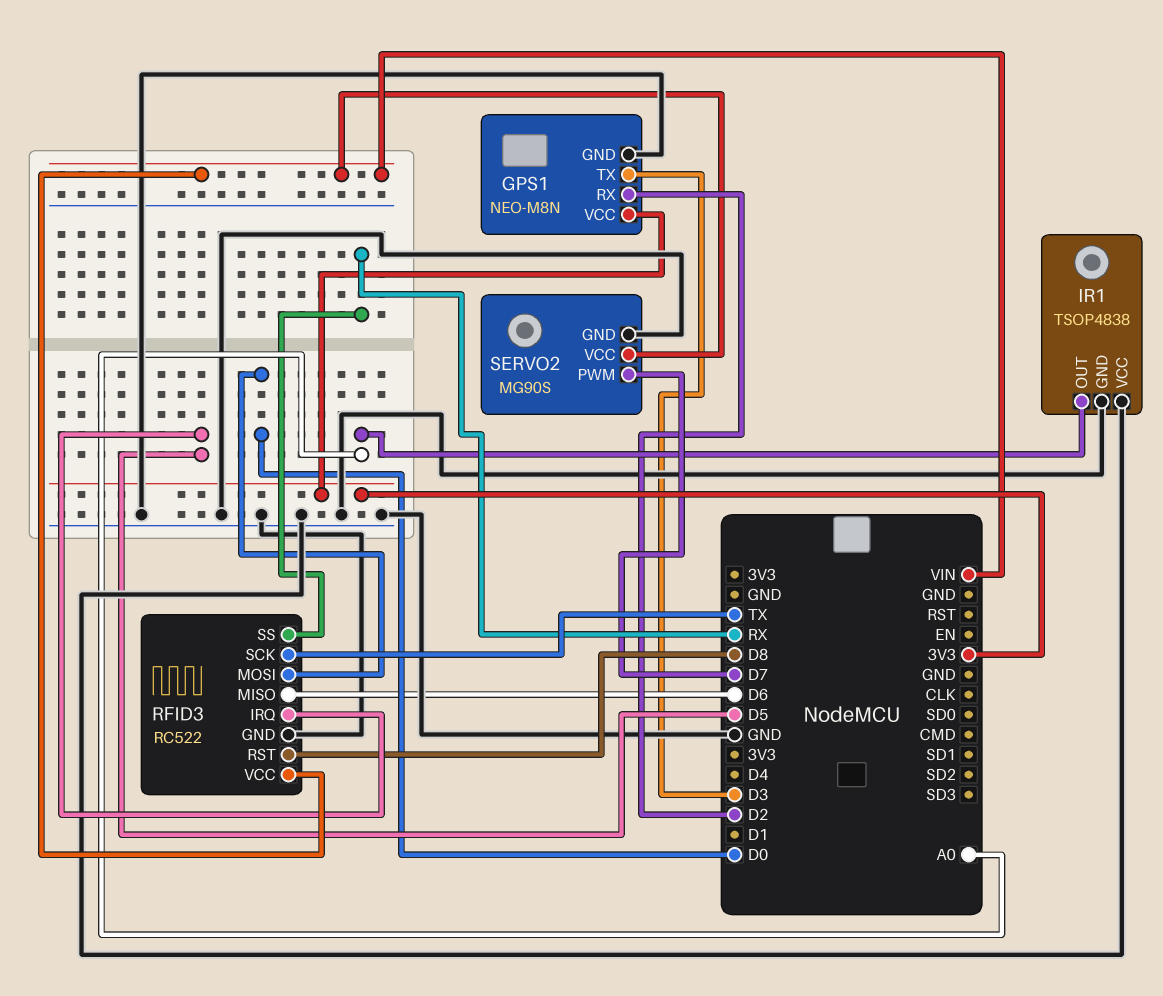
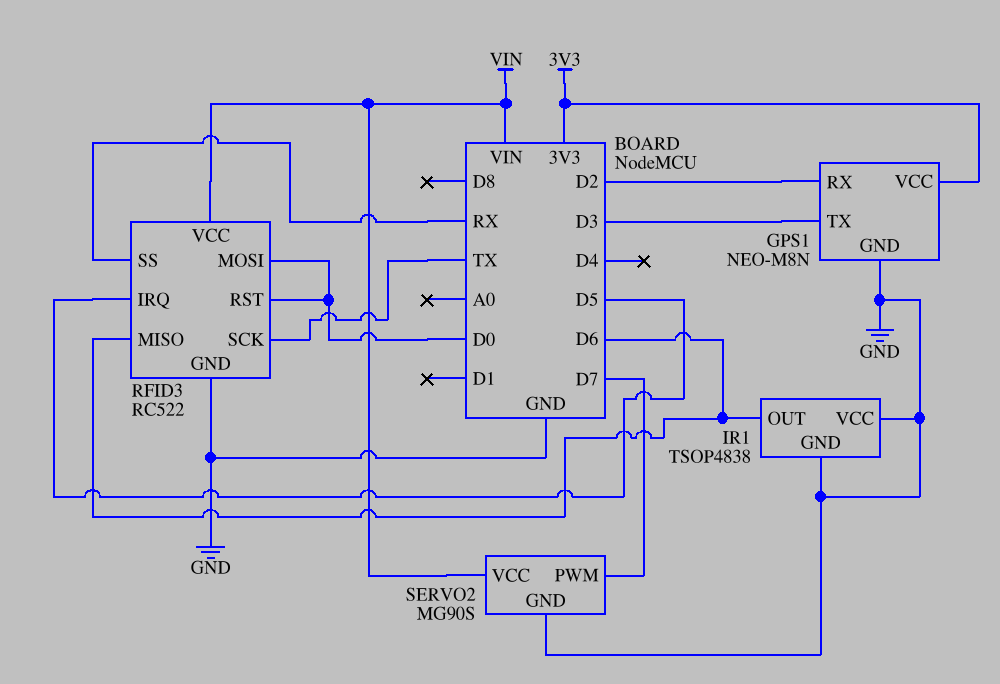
IR1 pin OUT: A0 -> D6
RFID3 pin RST: D8 -> D0

